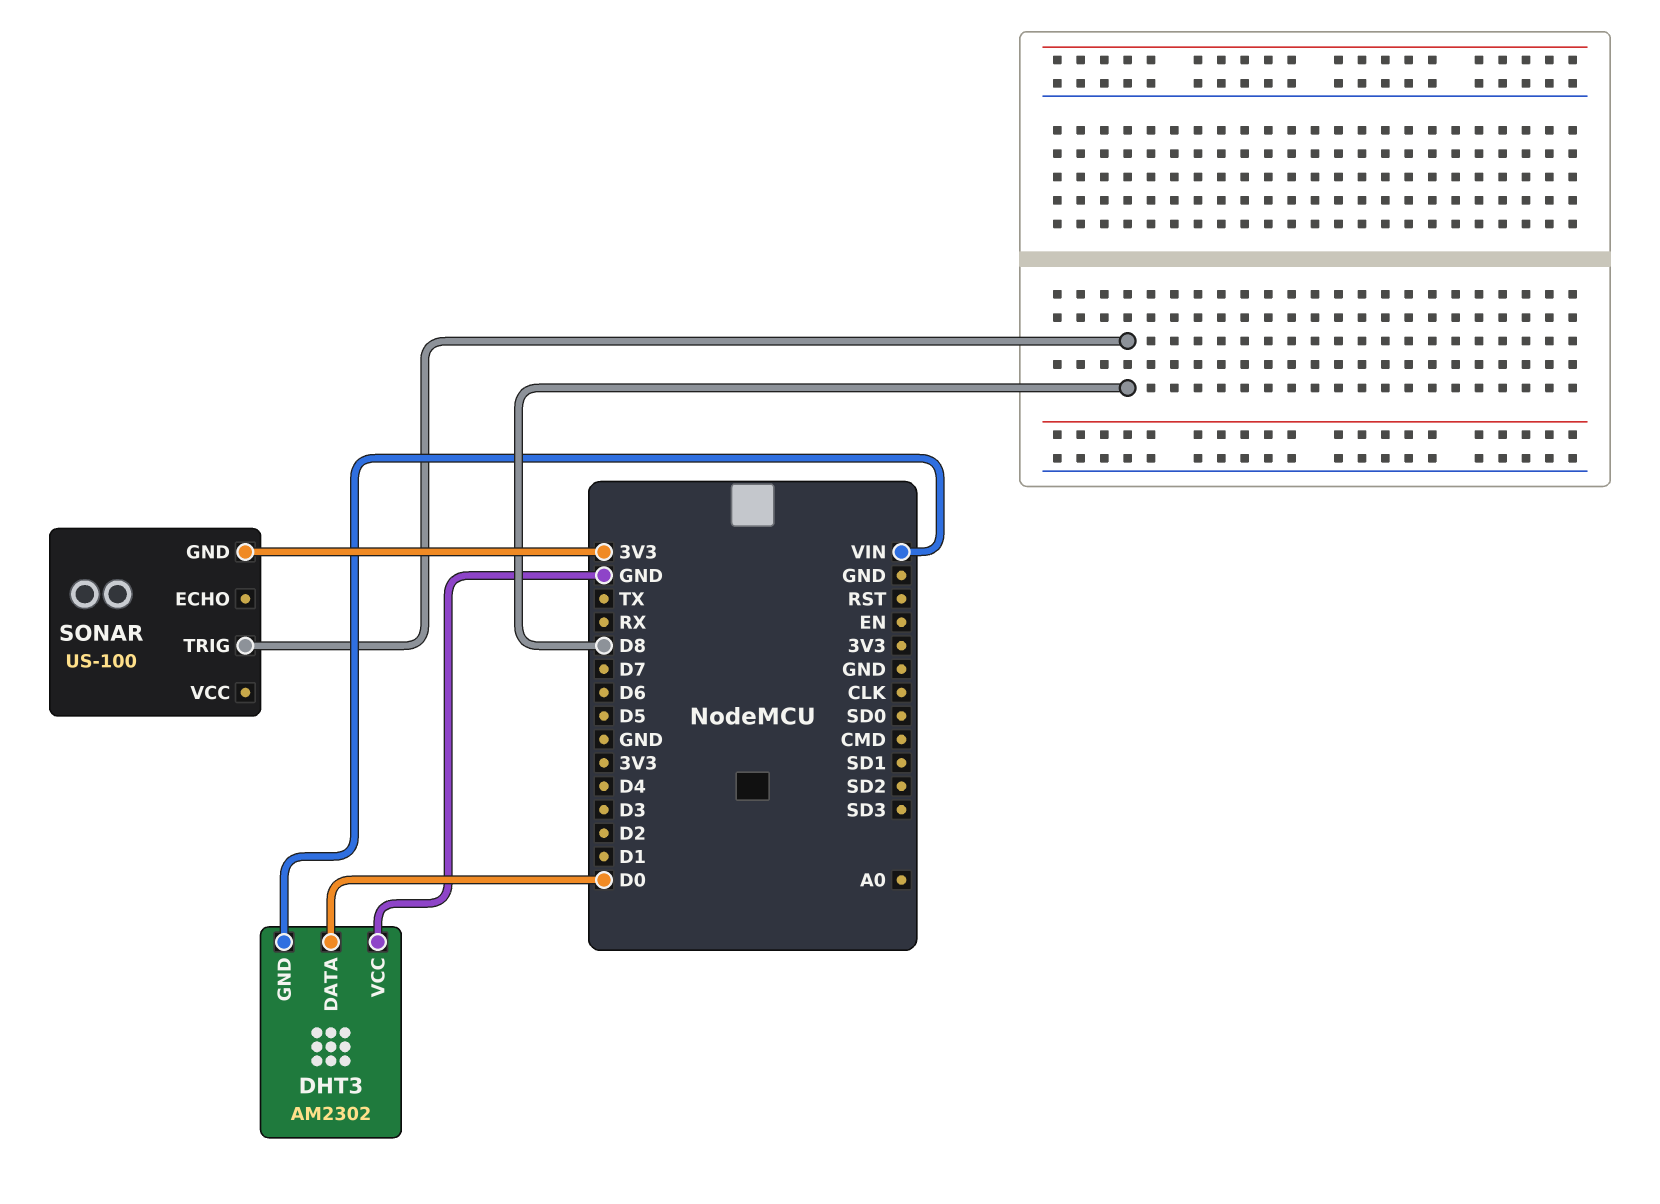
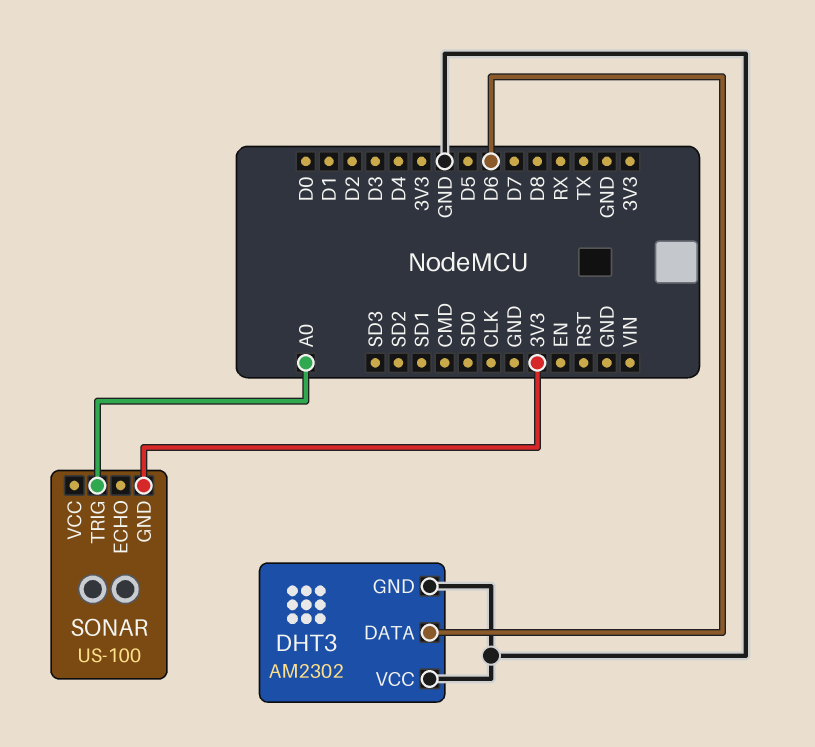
DHT3 pin DATA: D0 -> D6
DHT3 pin GND: VIN -> GND
SONAR pin TRIG: D8 -> A0

